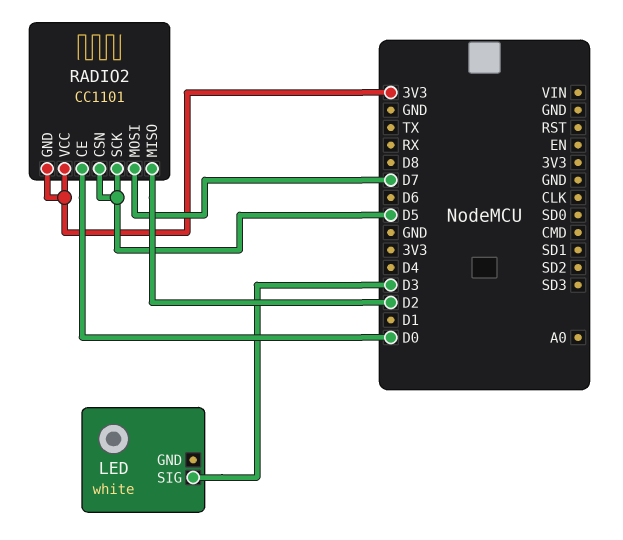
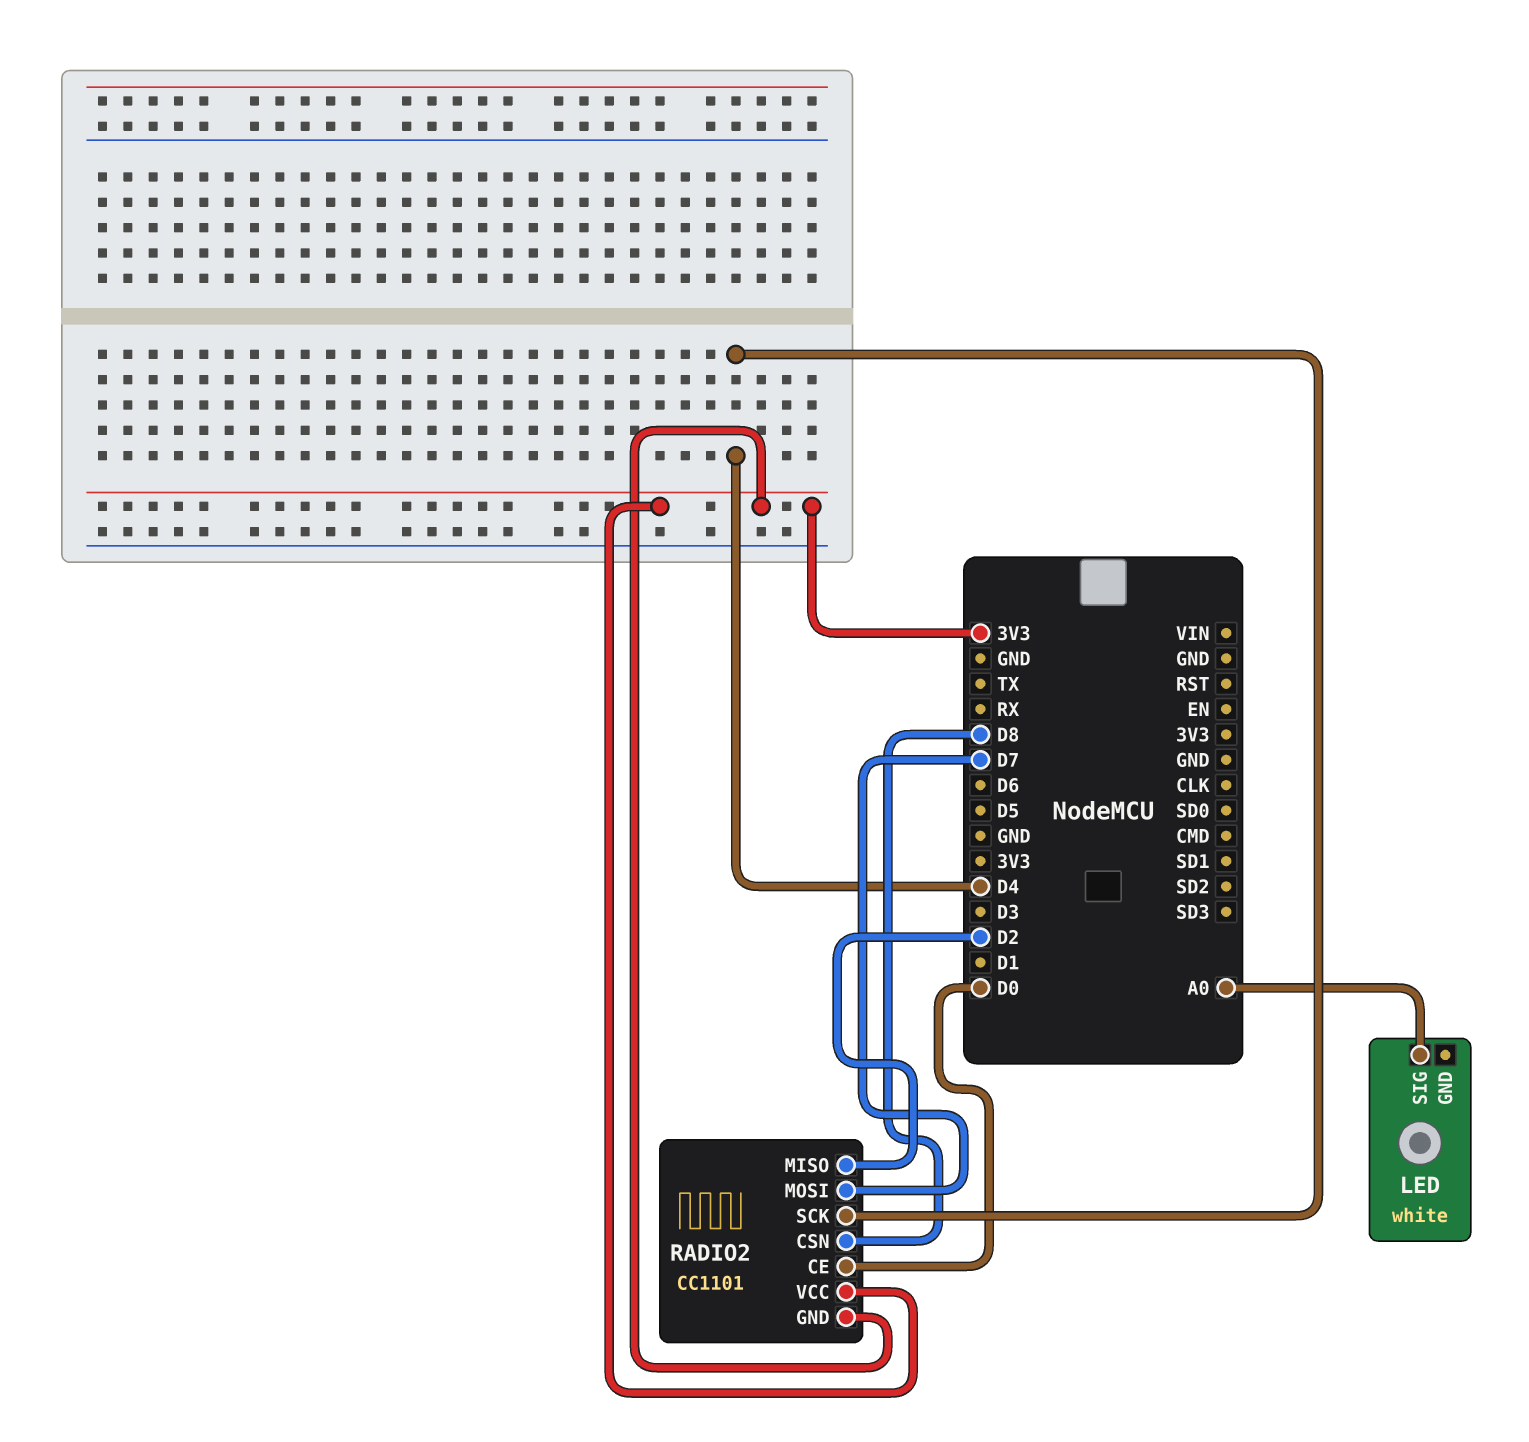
LED pin SIG: D3 -> A0
RADIO2 pin CSN: D5 -> D8
RADIO2 pin SCK: D5 -> D4

